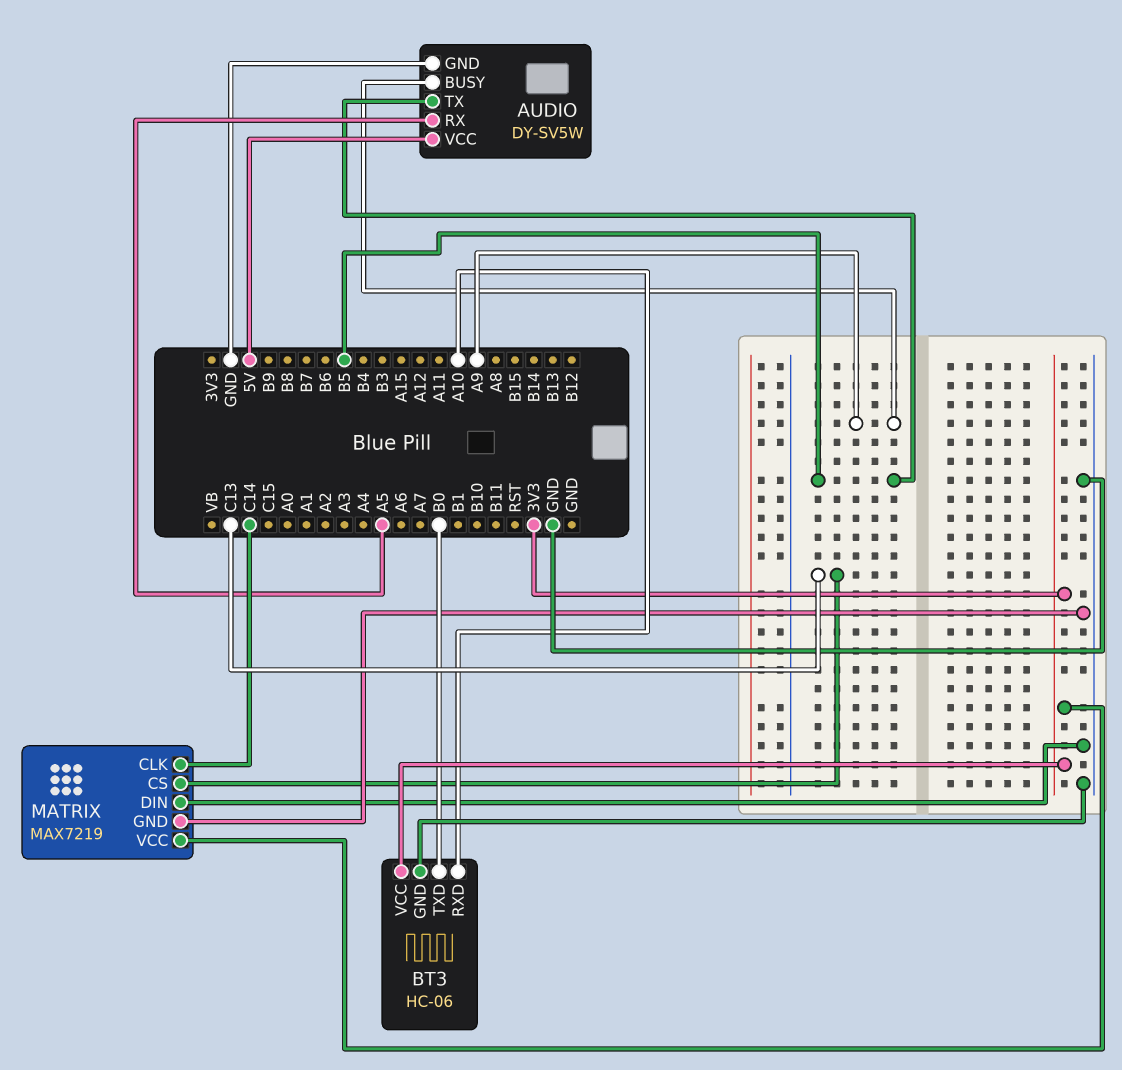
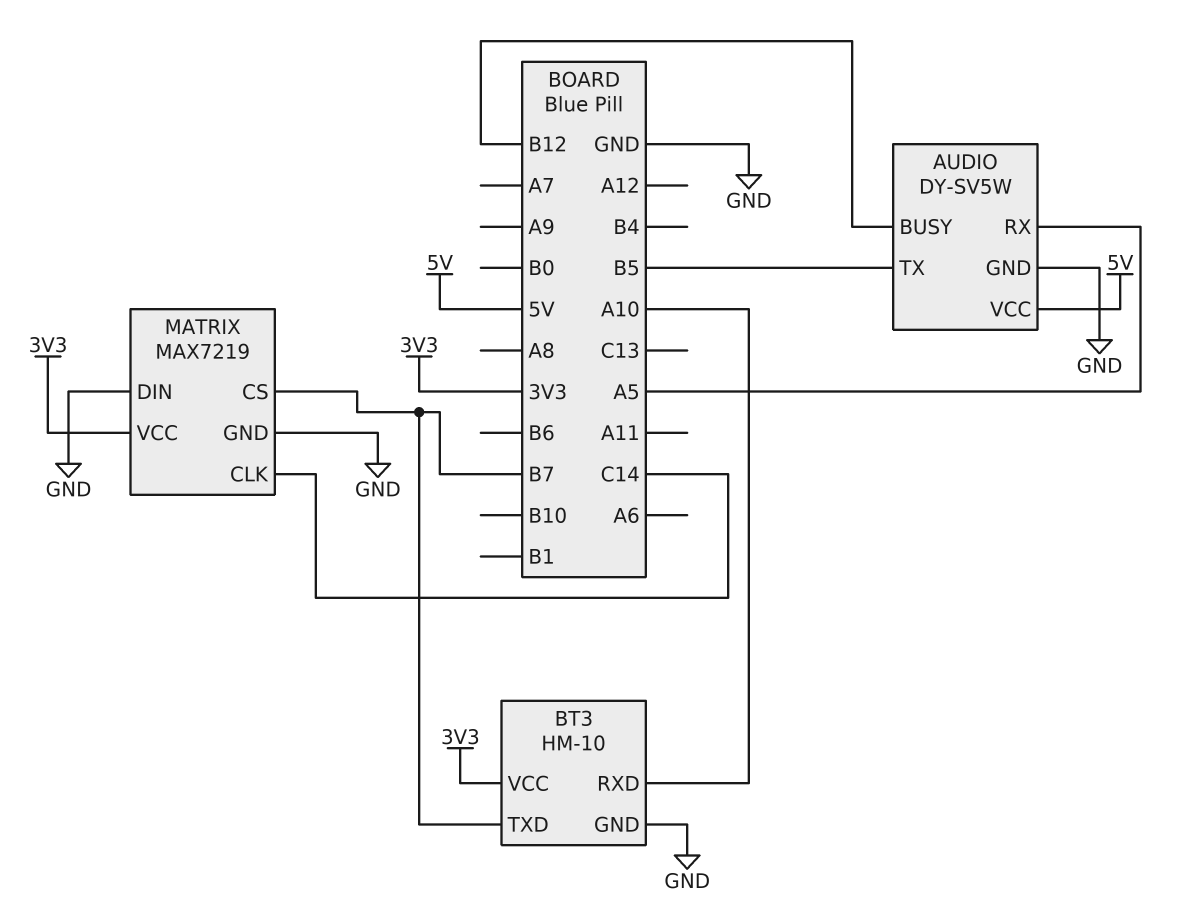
AUDIO pin BUSY: A9 -> B12
BT3: HC-06 -> HM-10
BT3 pin TXD: B0 -> B7
MATRIX pin CS: C13 -> B7

